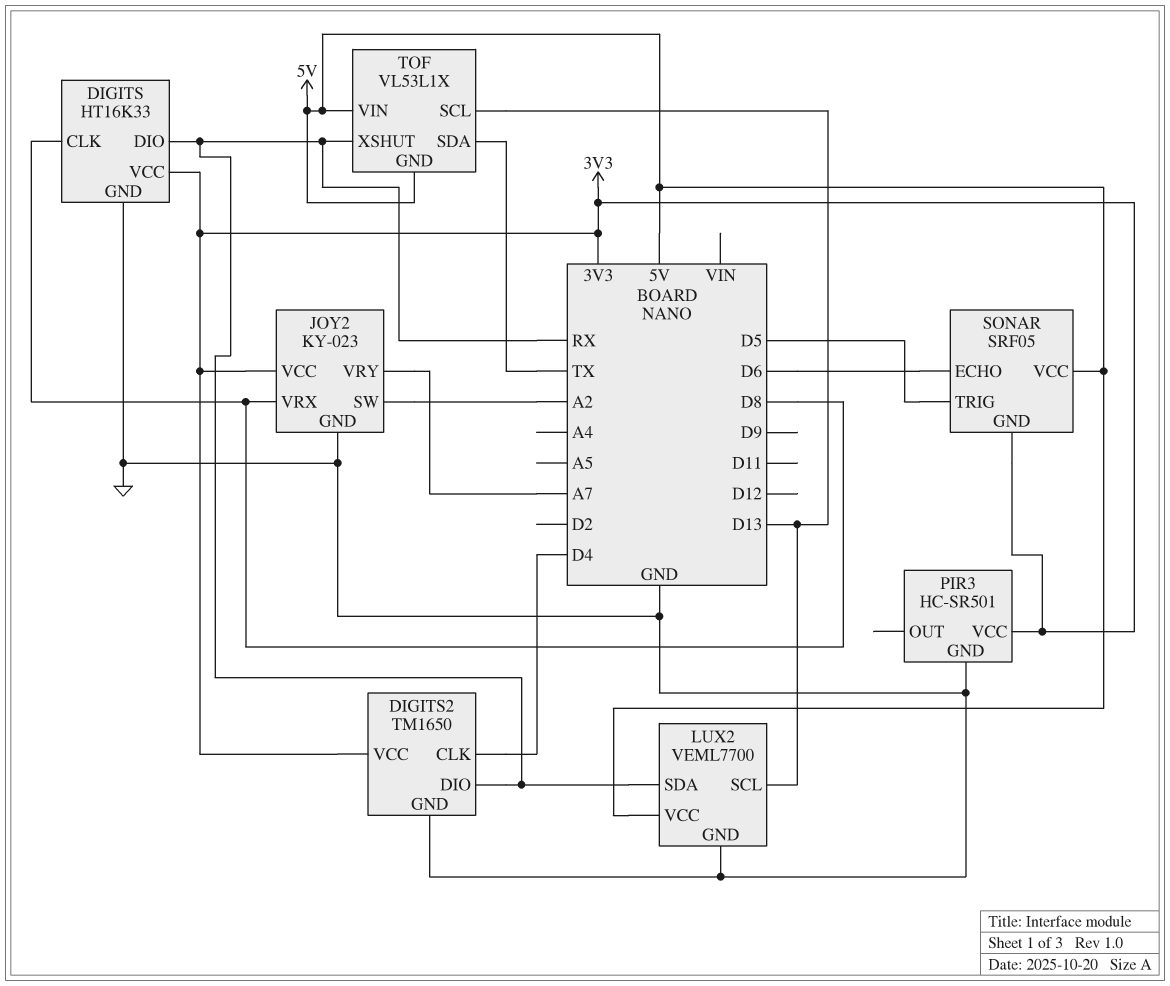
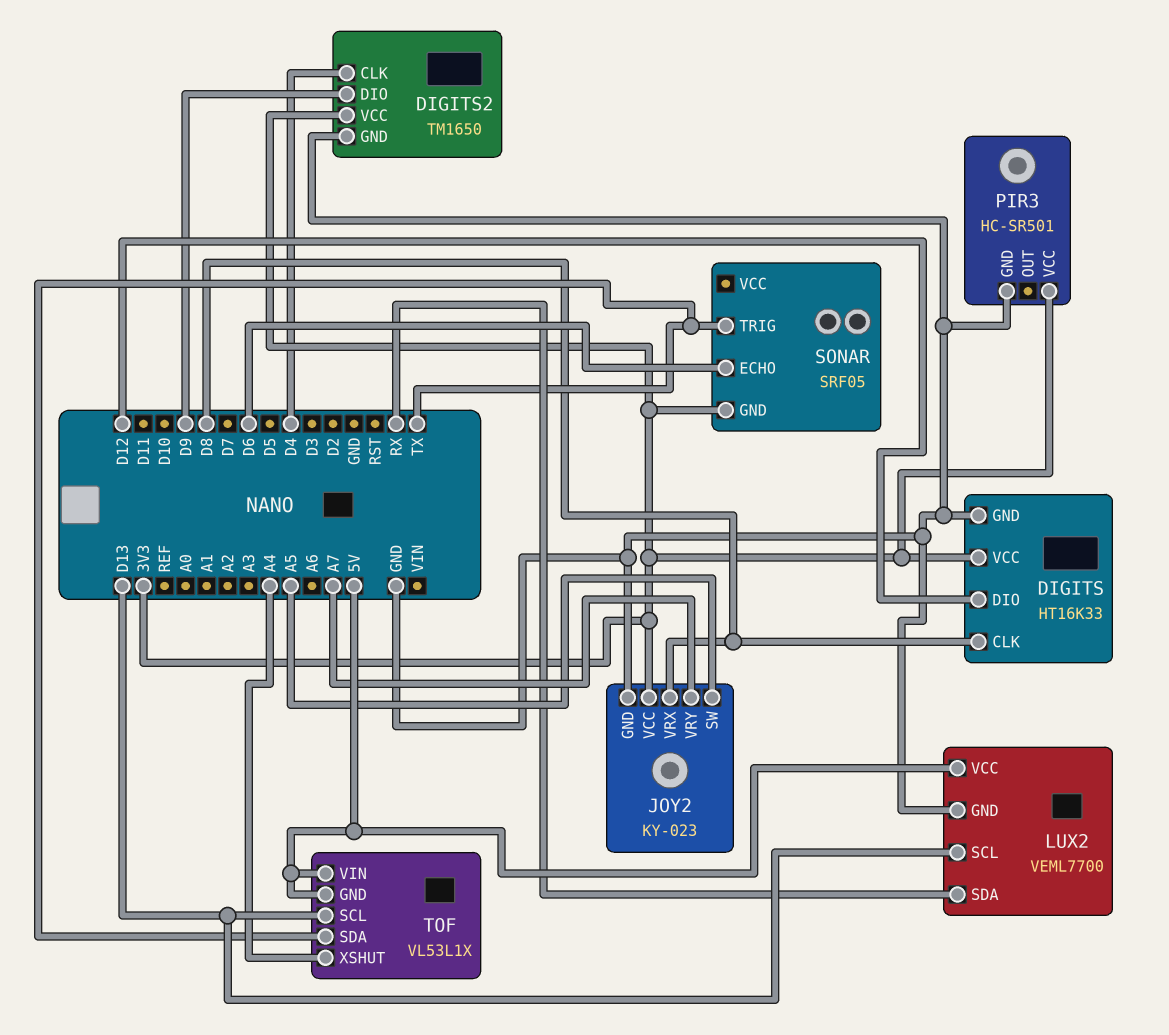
DIGITS pin DIO: RX -> D12
DIGITS2 pin DIO: RX -> D9
JOY2 pin SW: A2 -> A5
SONAR pin TRIG: D5 -> TX
SONAR pin VCC: 5V -> none
TOF pin XSHUT: RX -> A4

